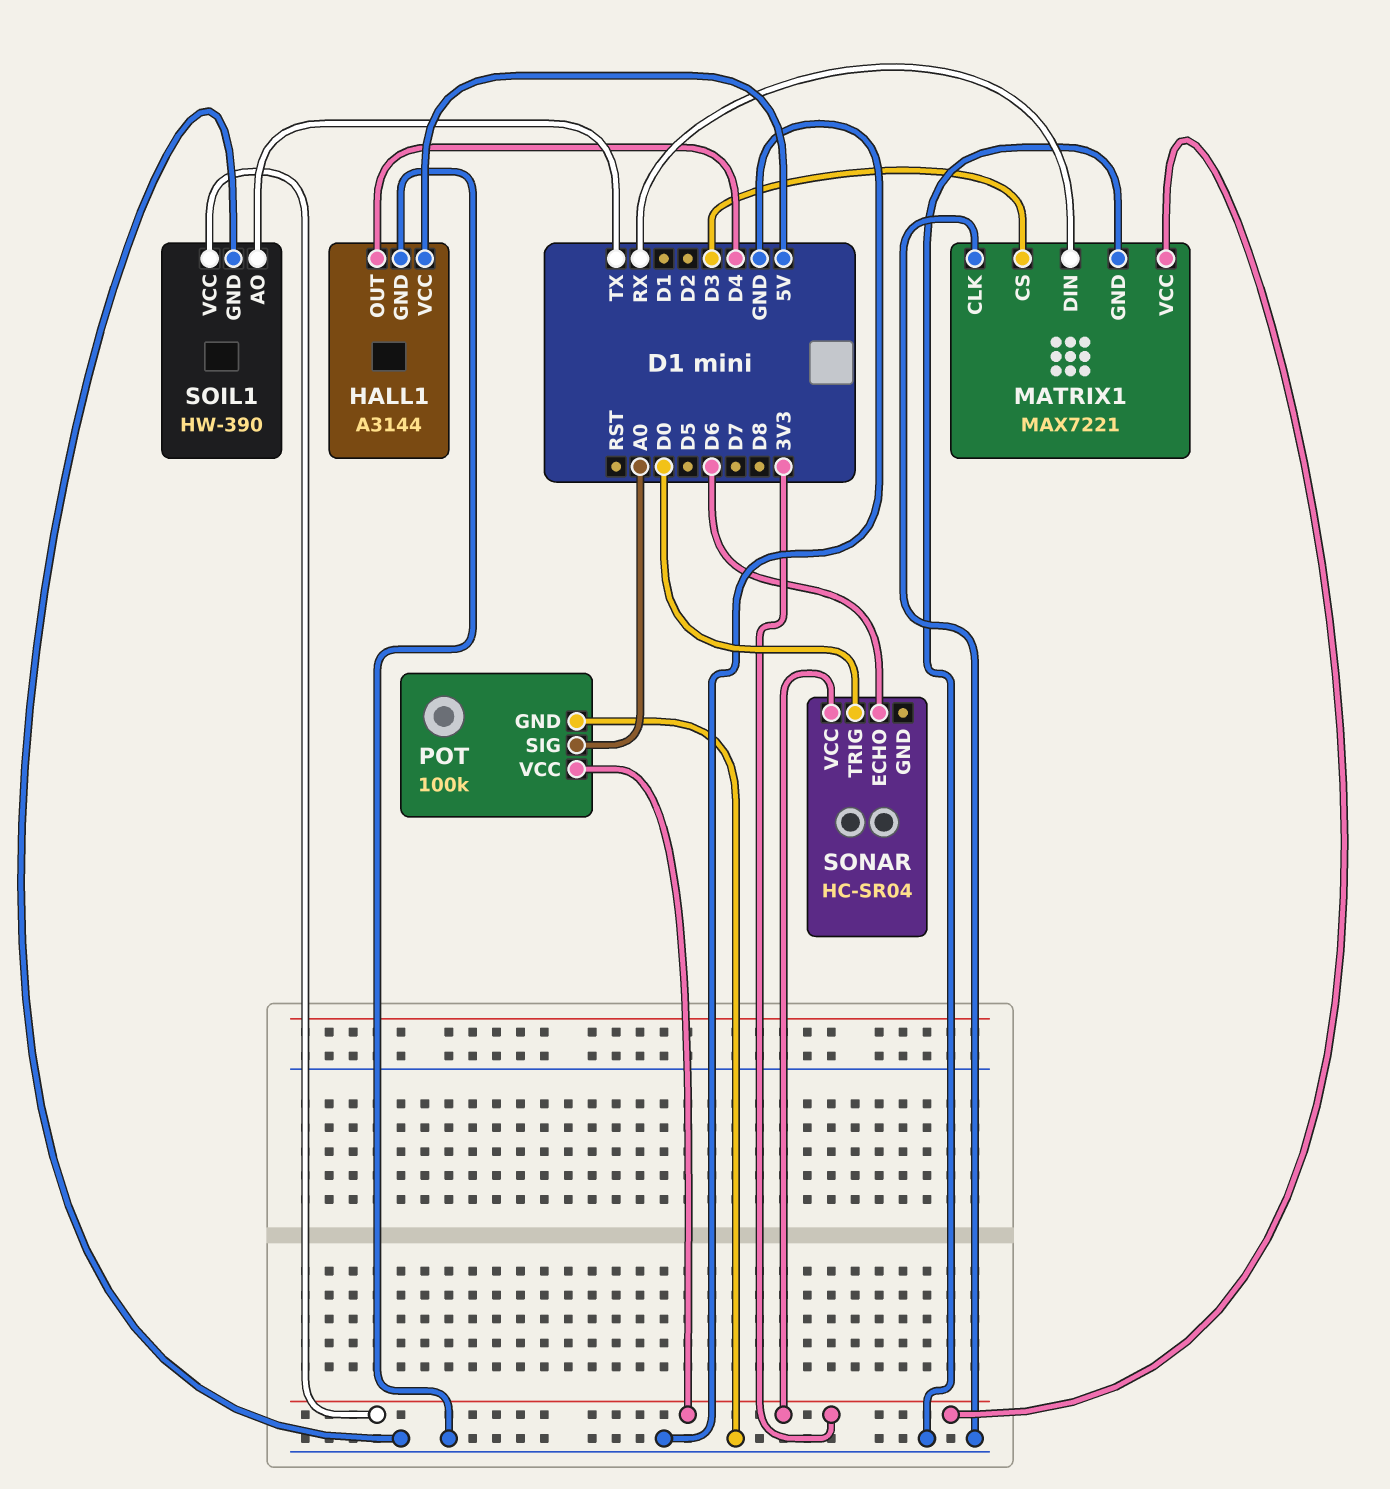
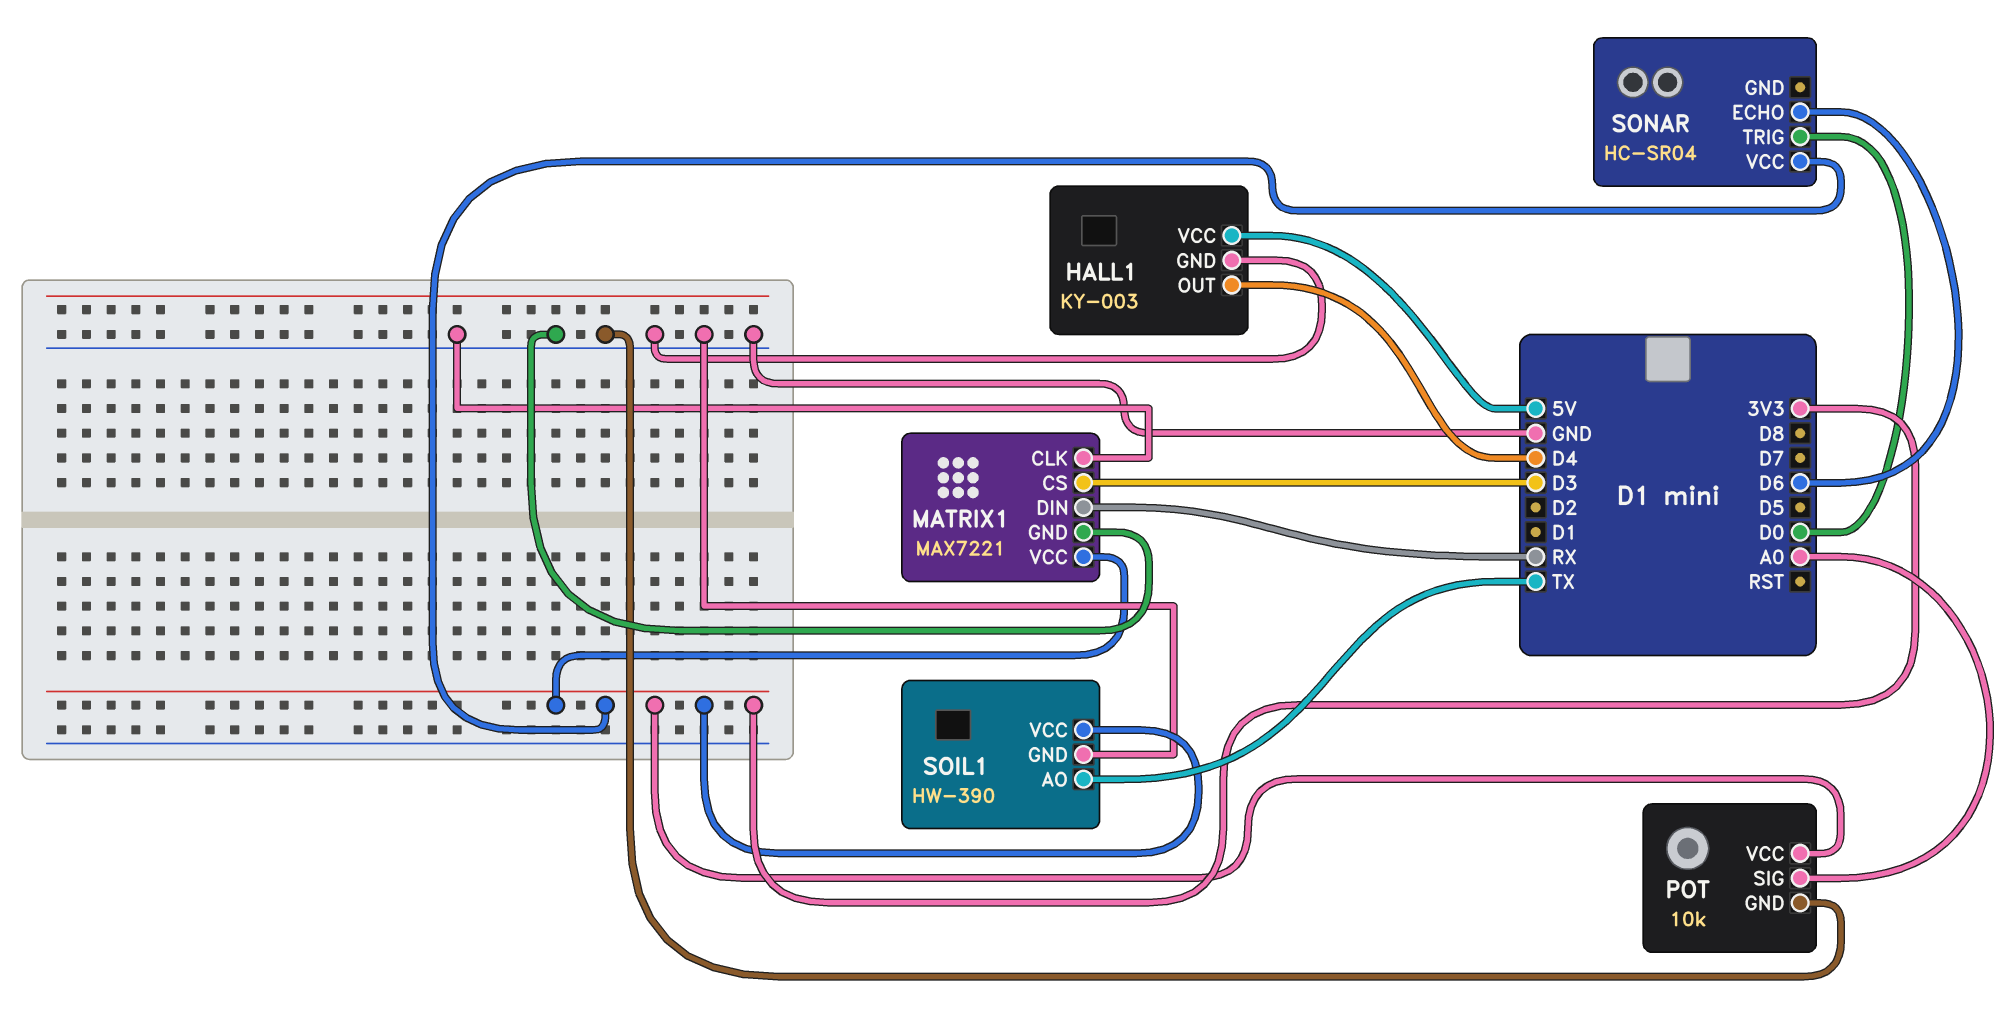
HALL1: A3144 -> KY-003
POT: 100k -> 10k

